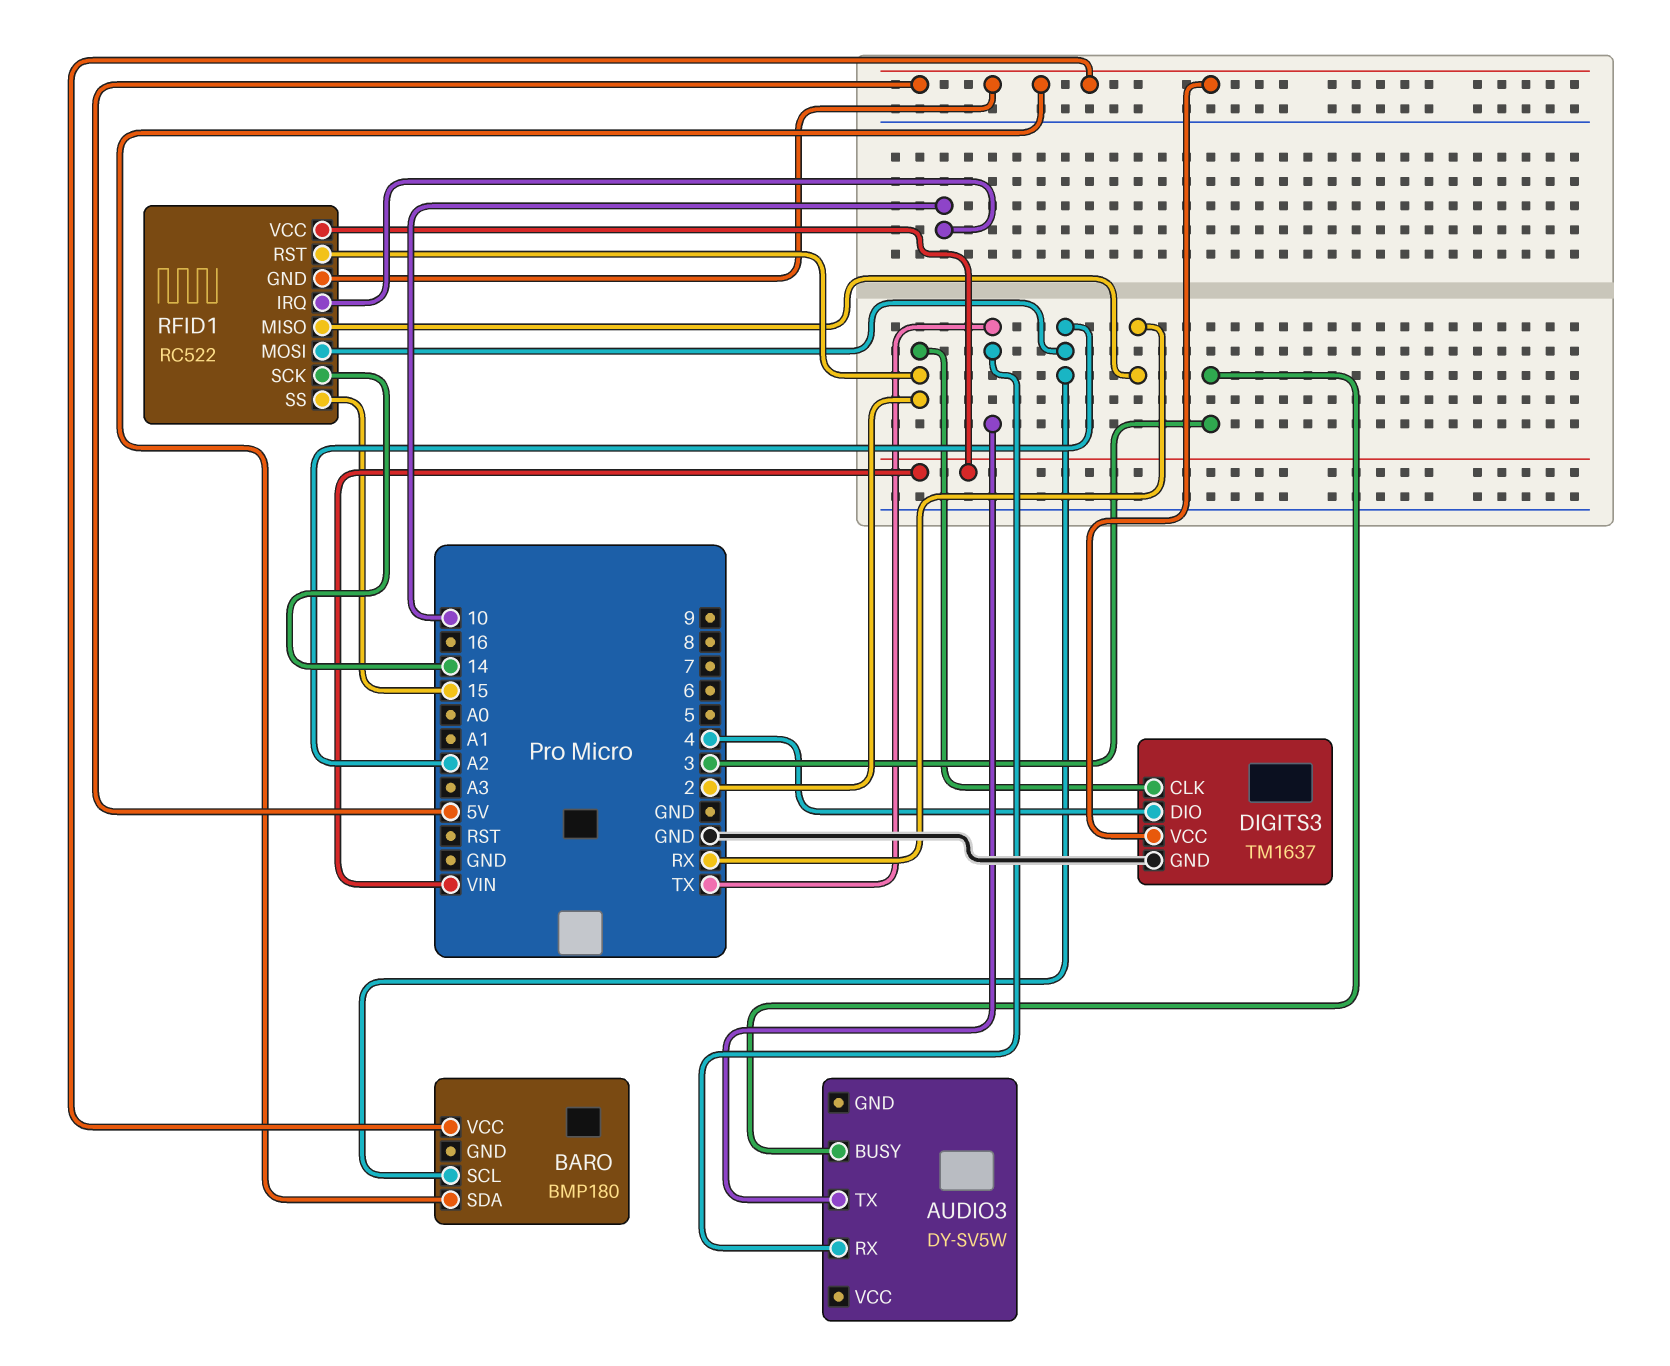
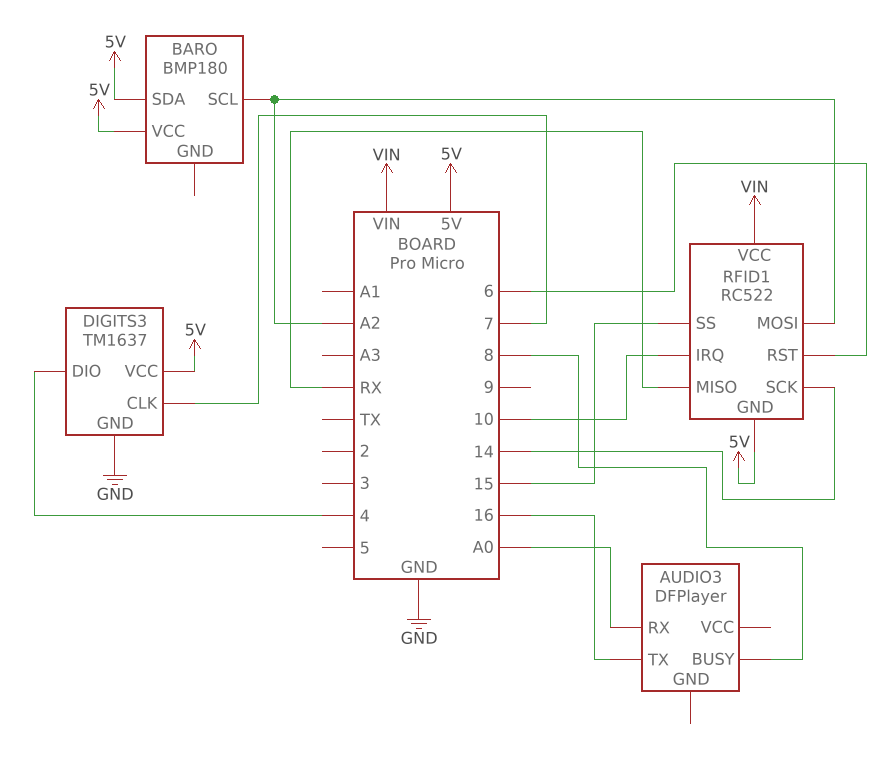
AUDIO3: DY-SV5W -> DFPlayer
AUDIO3 pin BUSY: 3 -> 8
AUDIO3 pin RX: TX -> A0
AUDIO3 pin TX: TX -> 16
DIGITS3 pin CLK: 2 -> 7
RFID1 pin RST: 2 -> 6

